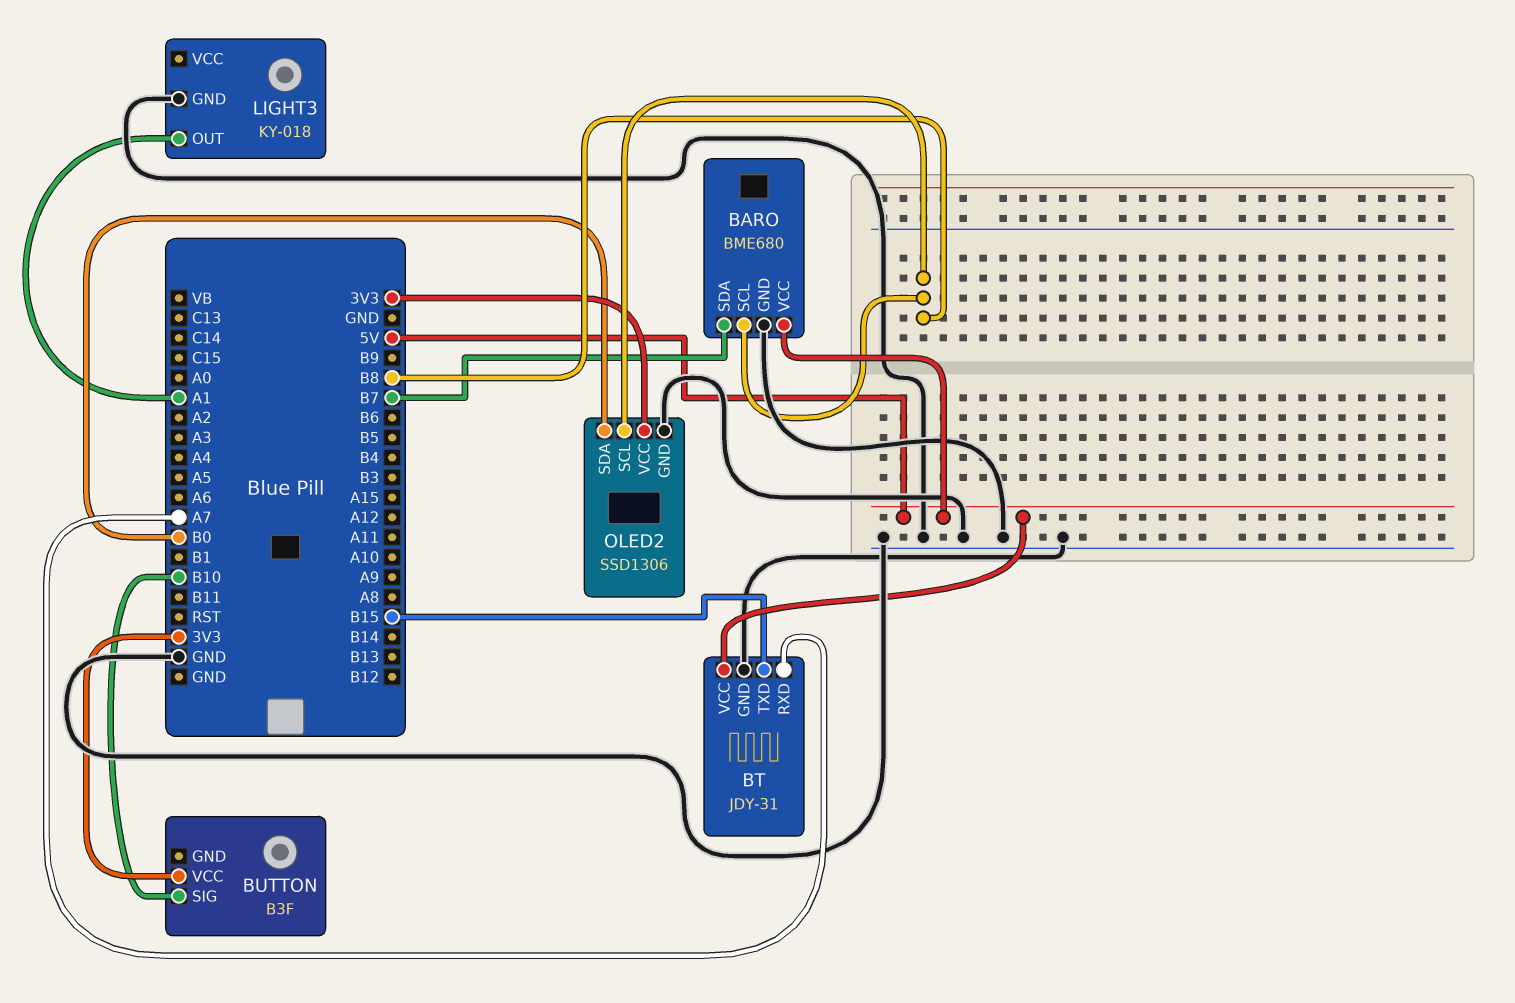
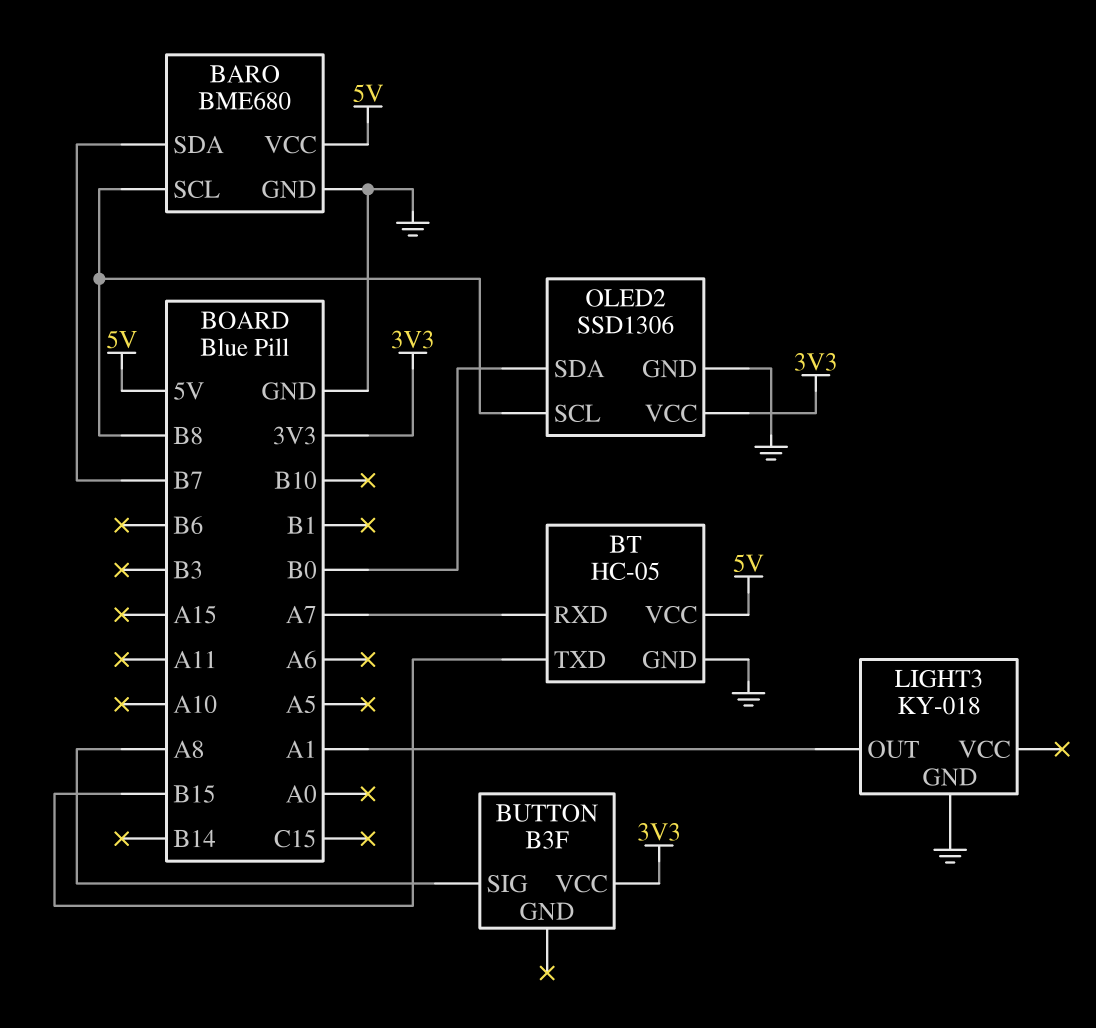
BT: JDY-31 -> HC-05
BUTTON pin SIG: B10 -> A8

